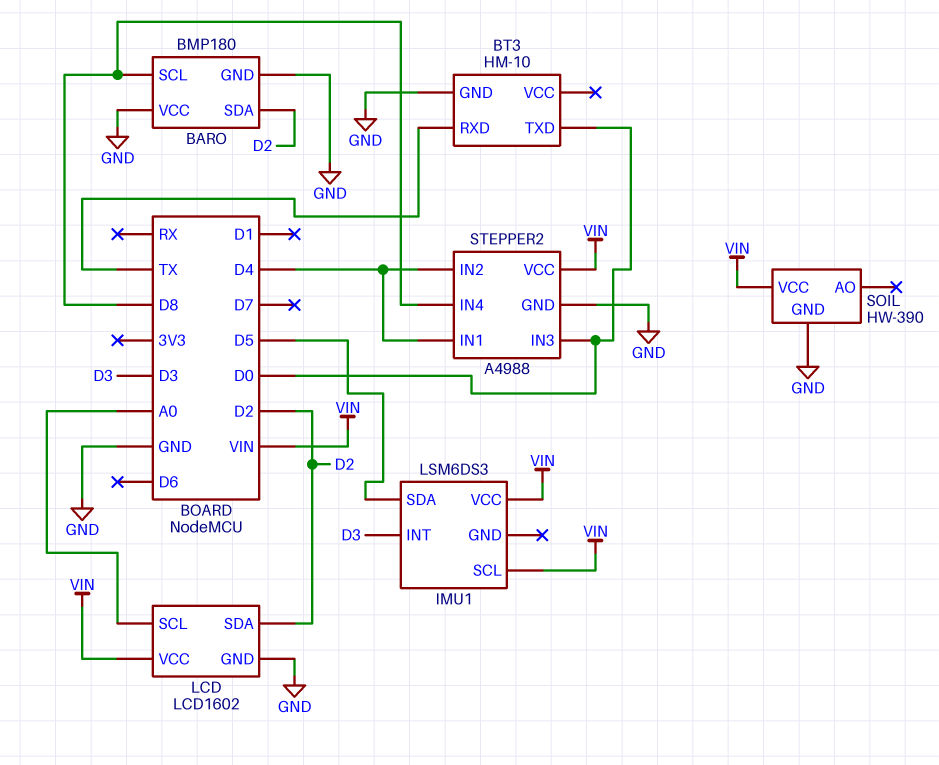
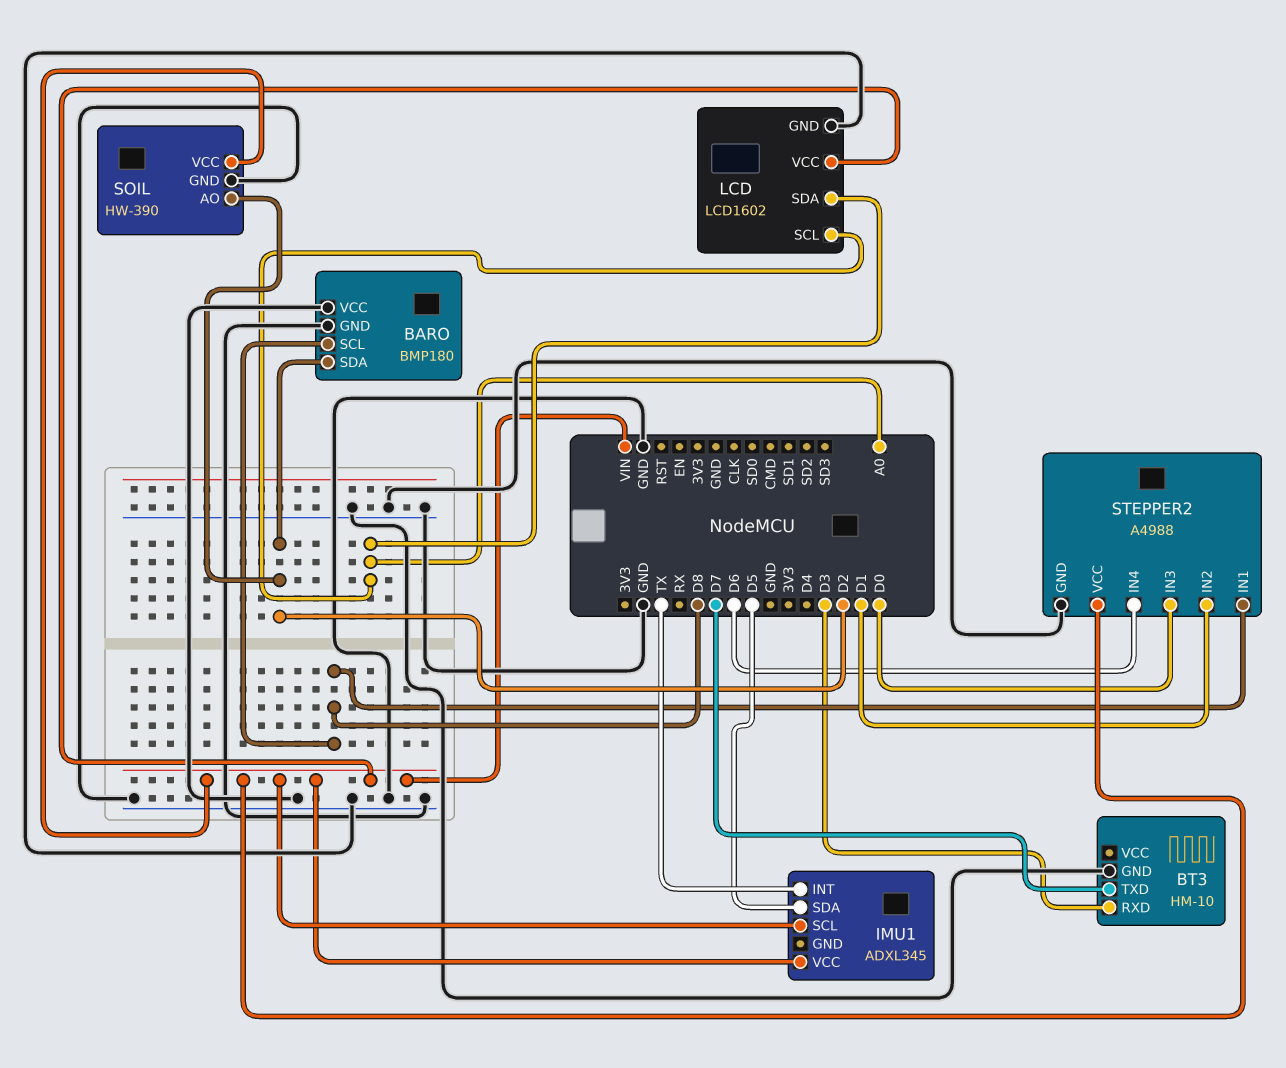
BT3 pin RXD: TX -> D3
BT3 pin TXD: D0 -> D7
IMU1: LSM6DS3 -> ADXL345
IMU1 pin INT: D3 -> TX
LCD pin SDA: D2 -> A0
SOIL pin AO: none -> D2
STEPPER2 pin IN1: D4 -> D8
STEPPER2 pin IN2: D4 -> D1
STEPPER2 pin IN4: D8 -> D6

